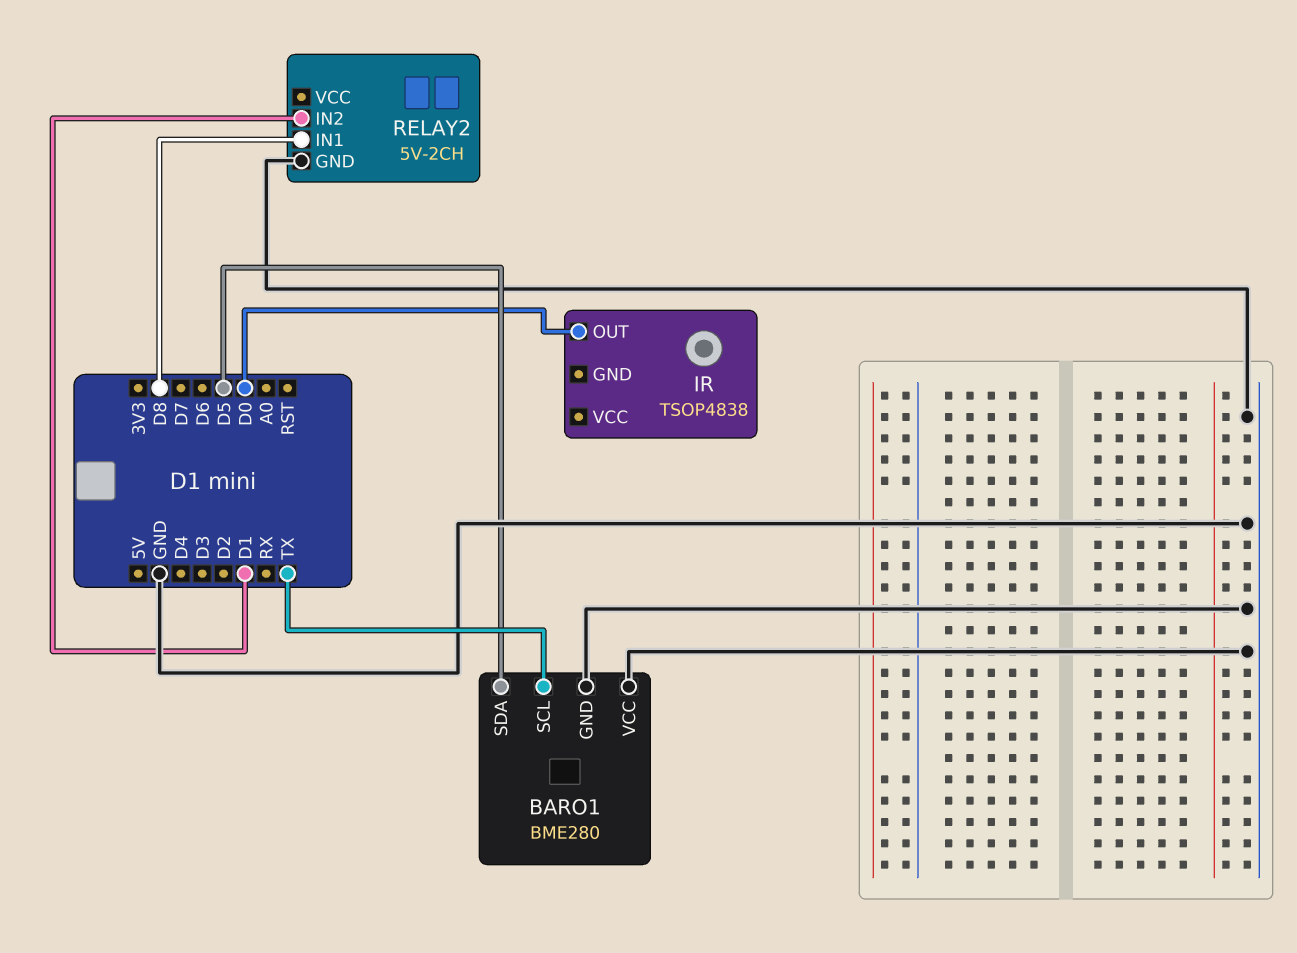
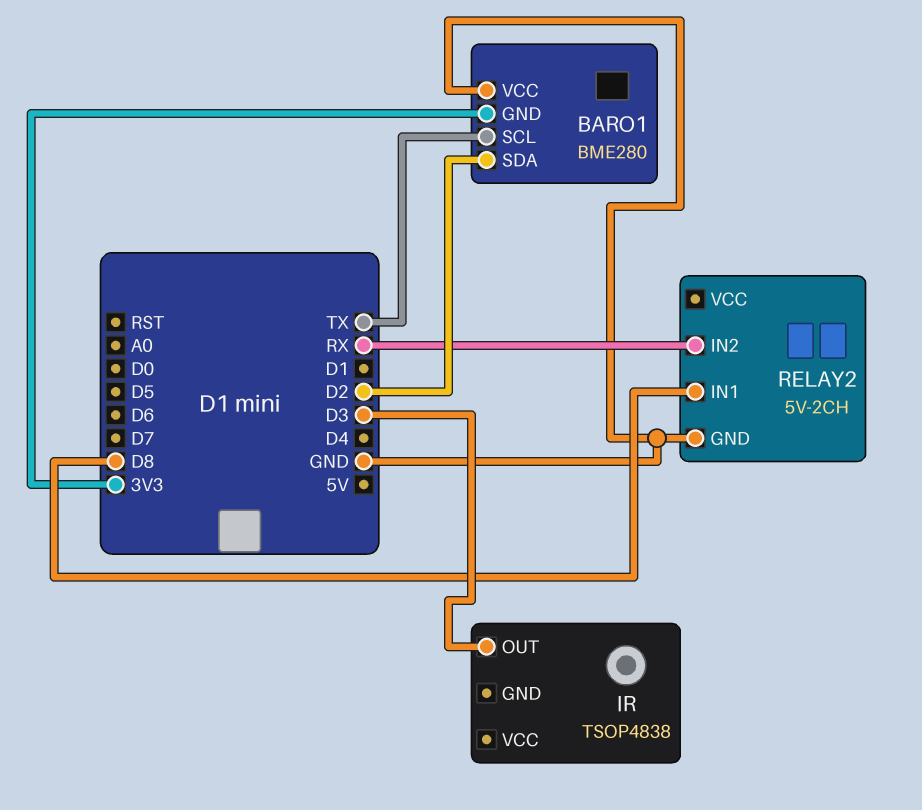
BARO1 pin GND: GND -> 3V3
BARO1 pin SDA: D5 -> D2
IR pin OUT: D0 -> D3
RELAY2 pin IN2: D1 -> RX

